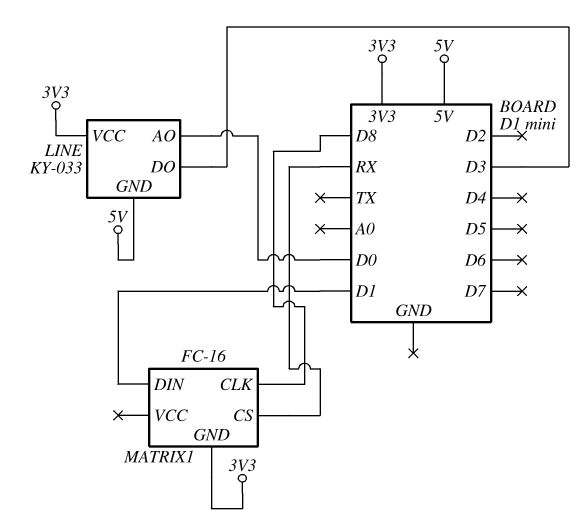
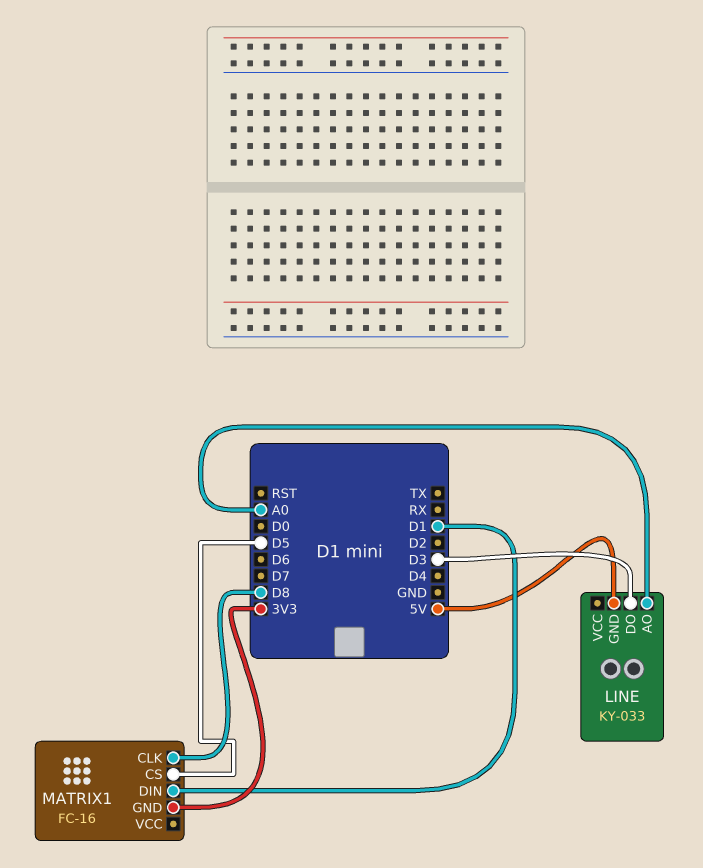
LINE pin AO: D0 -> A0
LINE pin VCC: 3V3 -> none
MATRIX1 pin CS: RX -> D5

